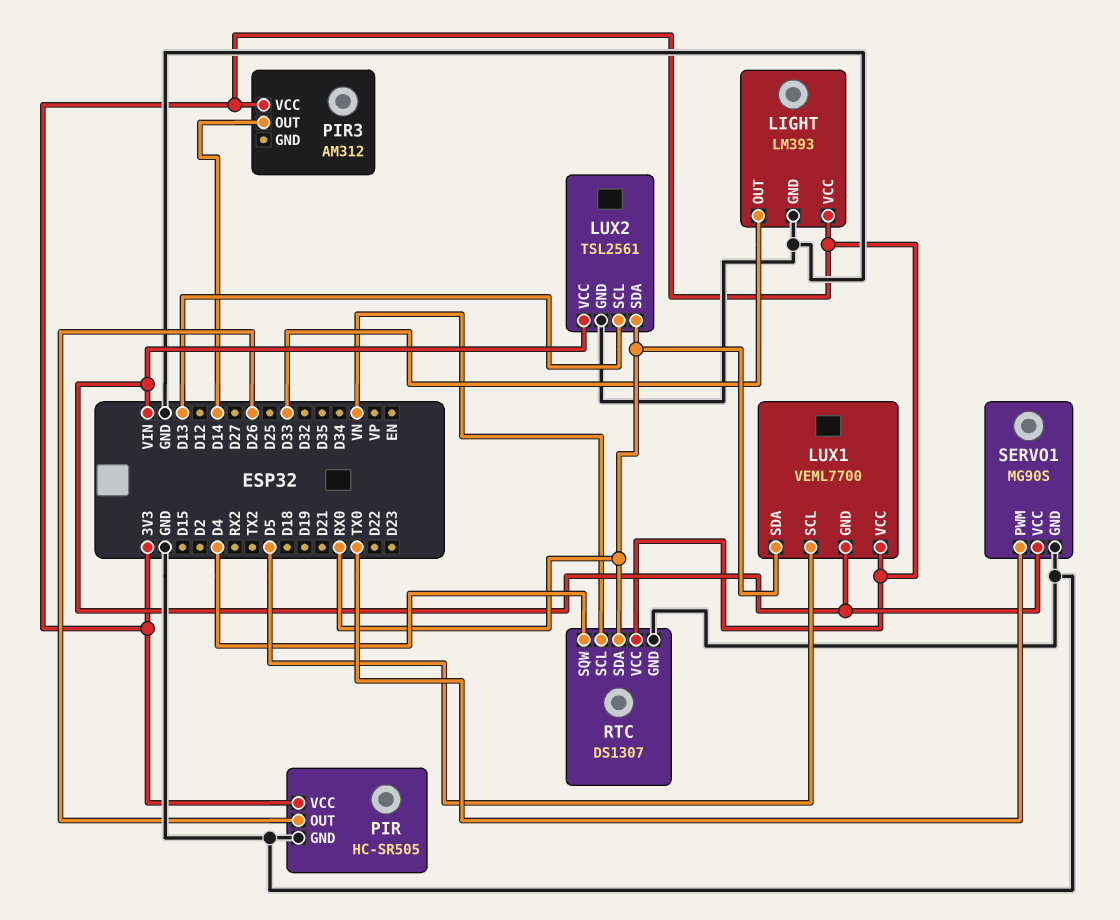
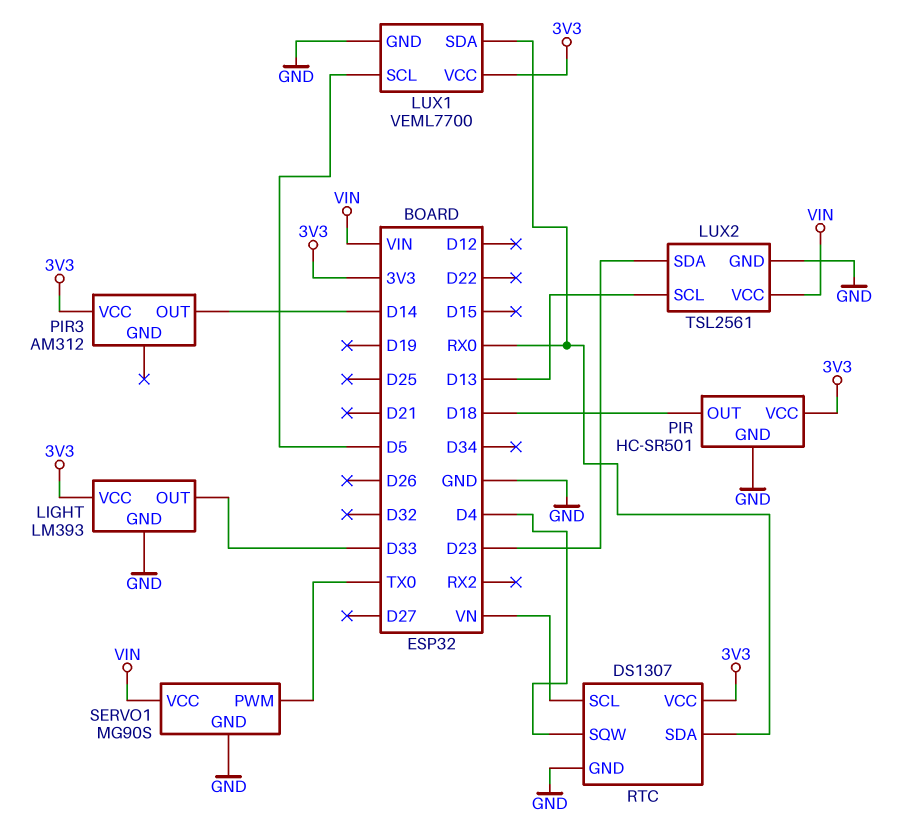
LUX1 pin GND: VIN -> GND
LUX2 pin SDA: RX0 -> D23
PIR: HC-SR505 -> HC-SR501
PIR pin OUT: D26 -> D18

